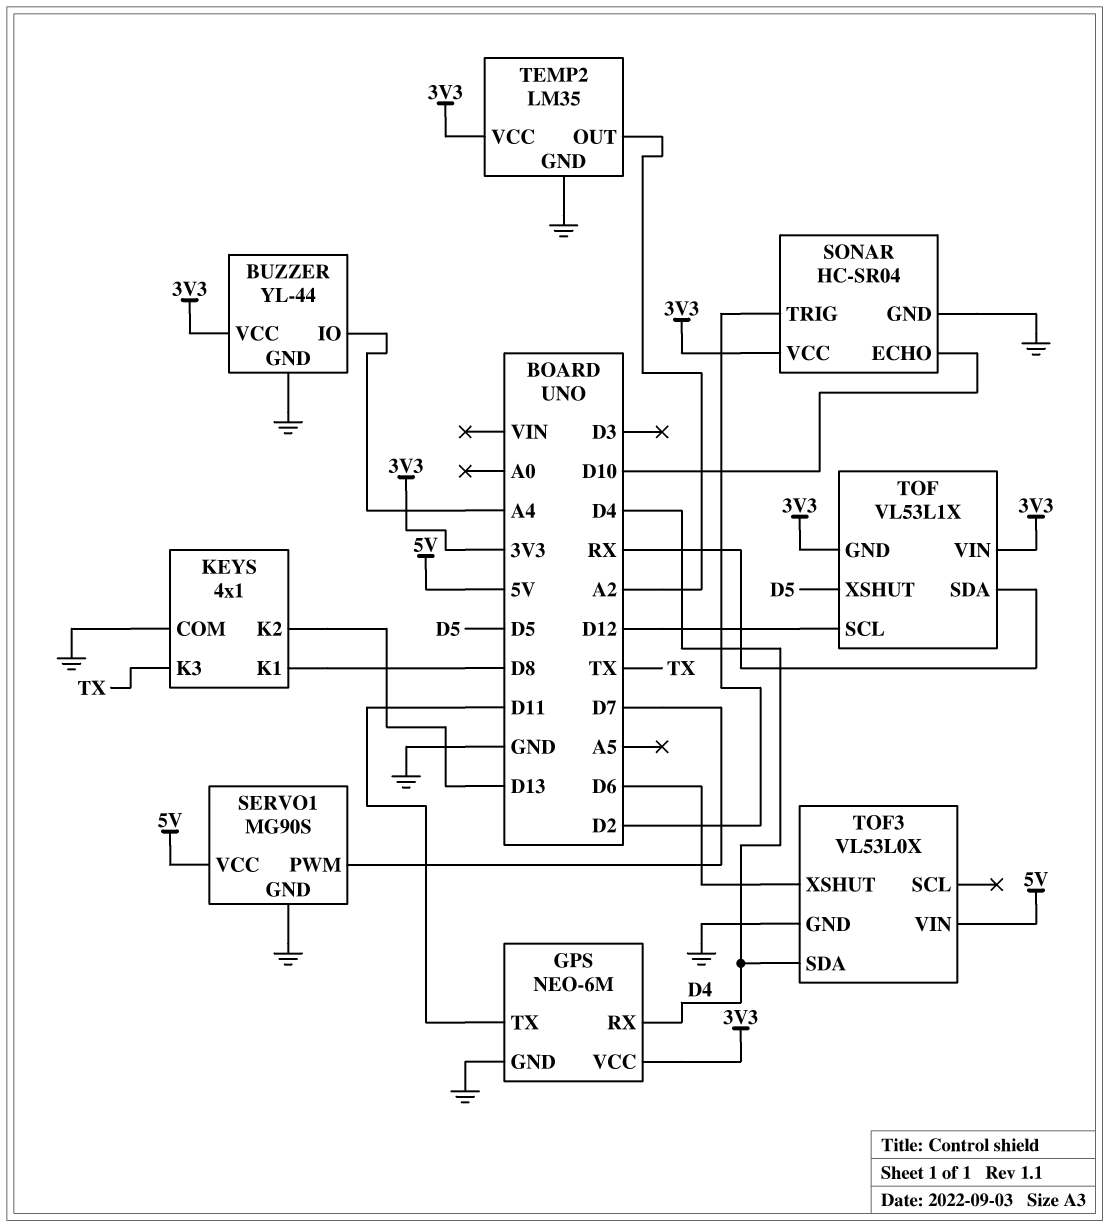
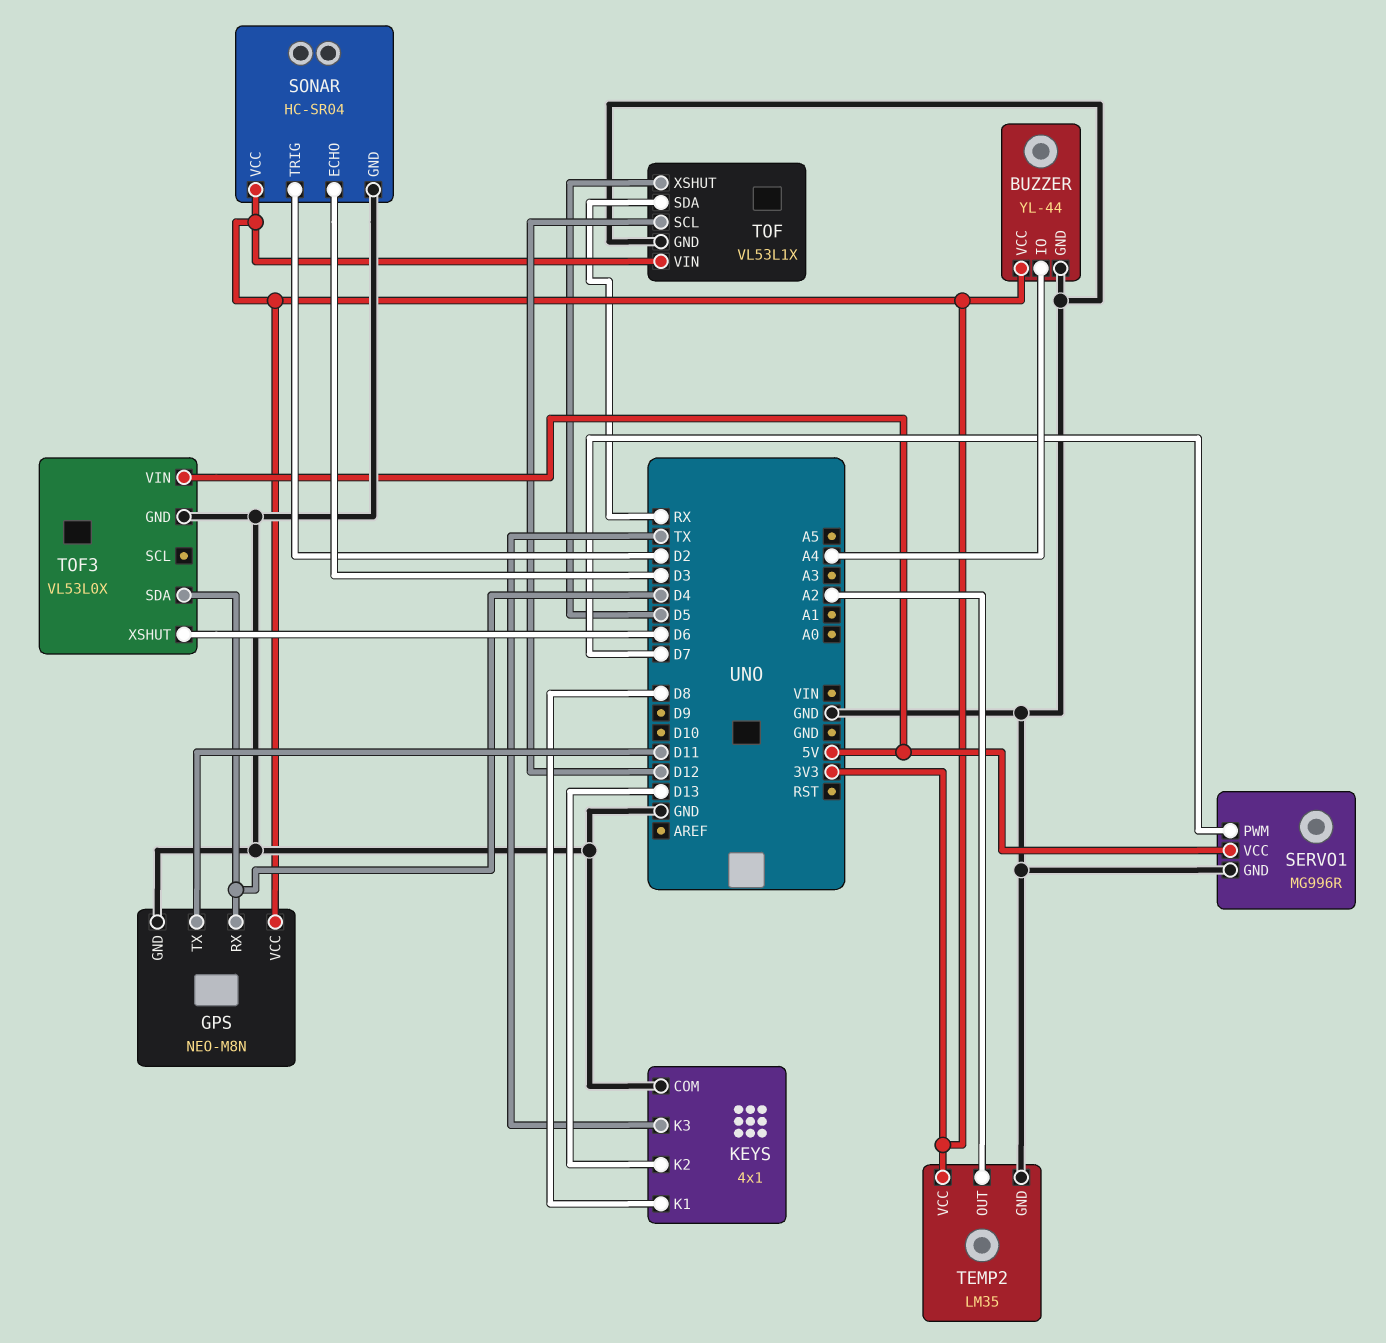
GPS: NEO-6M -> NEO-M8N
SERVO1: MG90S -> MG996R
SONAR pin ECHO: D10 -> D3
TOF pin GND: 3V3 -> GND

